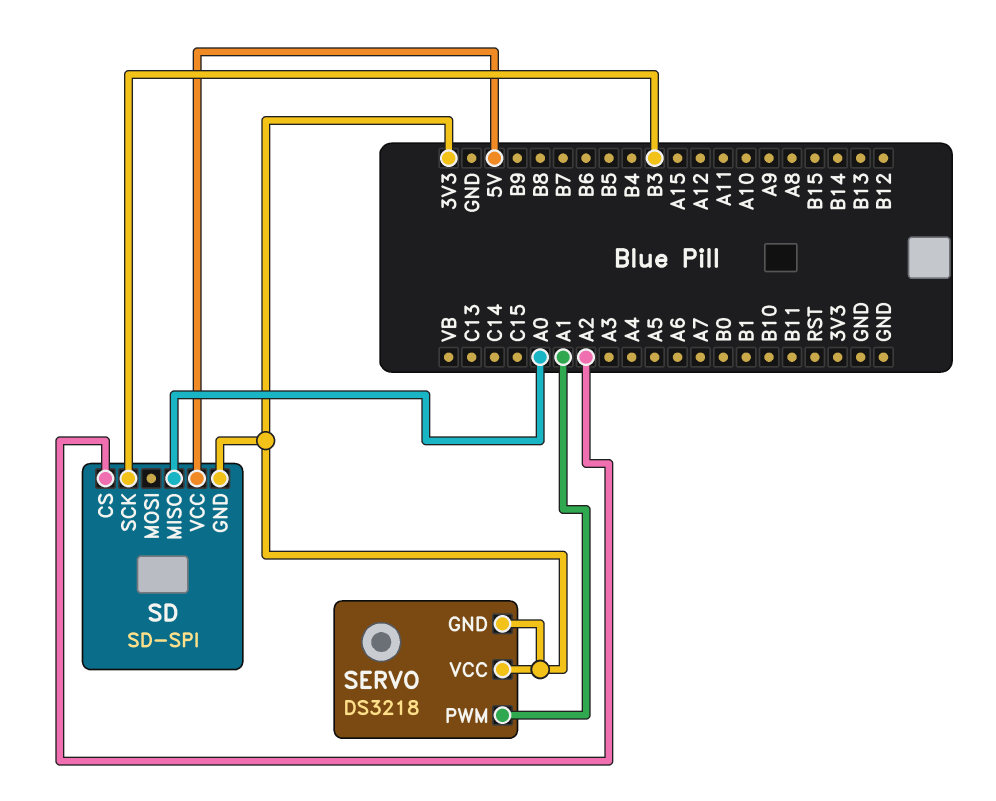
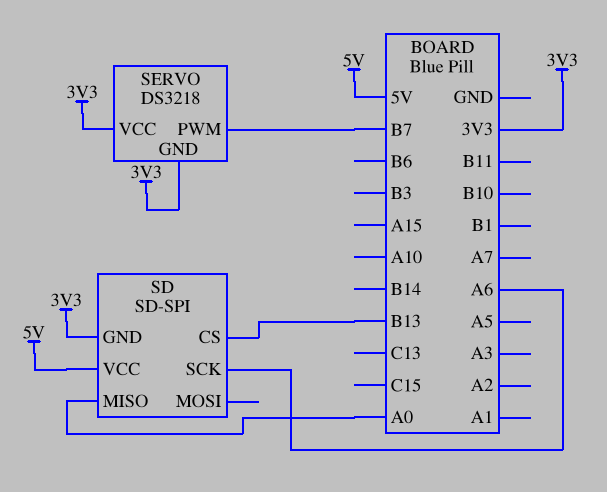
SD pin CS: A2 -> B13
SD pin SCK: B3 -> A6
SERVO pin PWM: A1 -> B7

